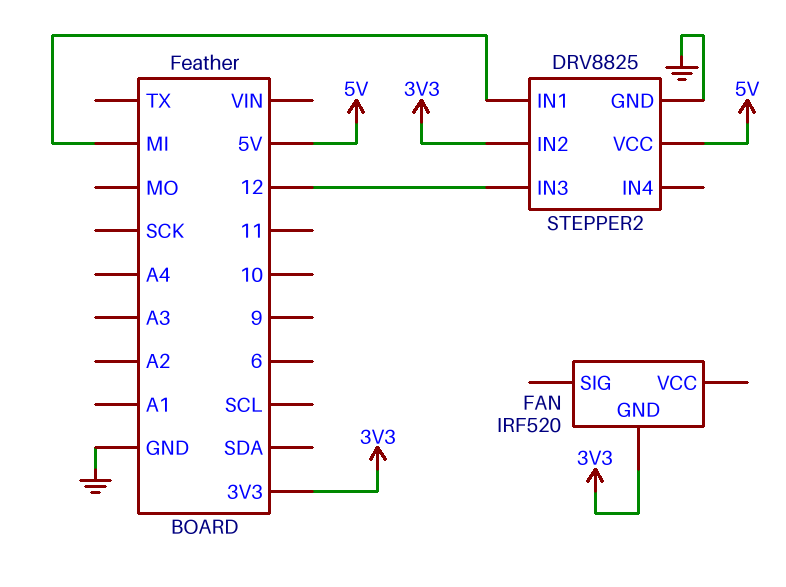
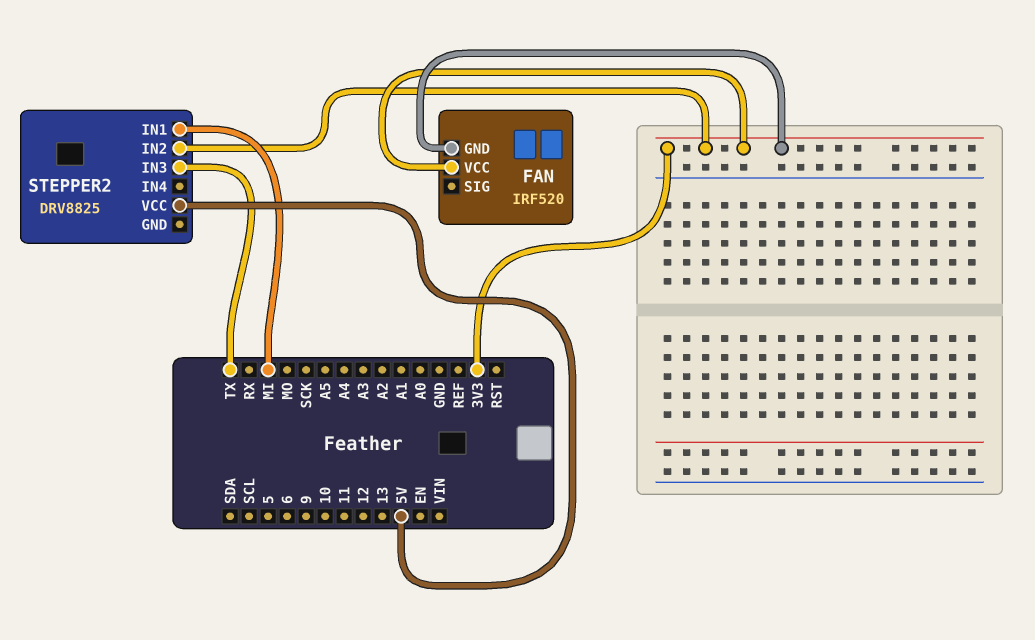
FAN pin VCC: none -> 3V3
STEPPER2 pin GND: GND -> none
STEPPER2 pin IN3: 12 -> TX

